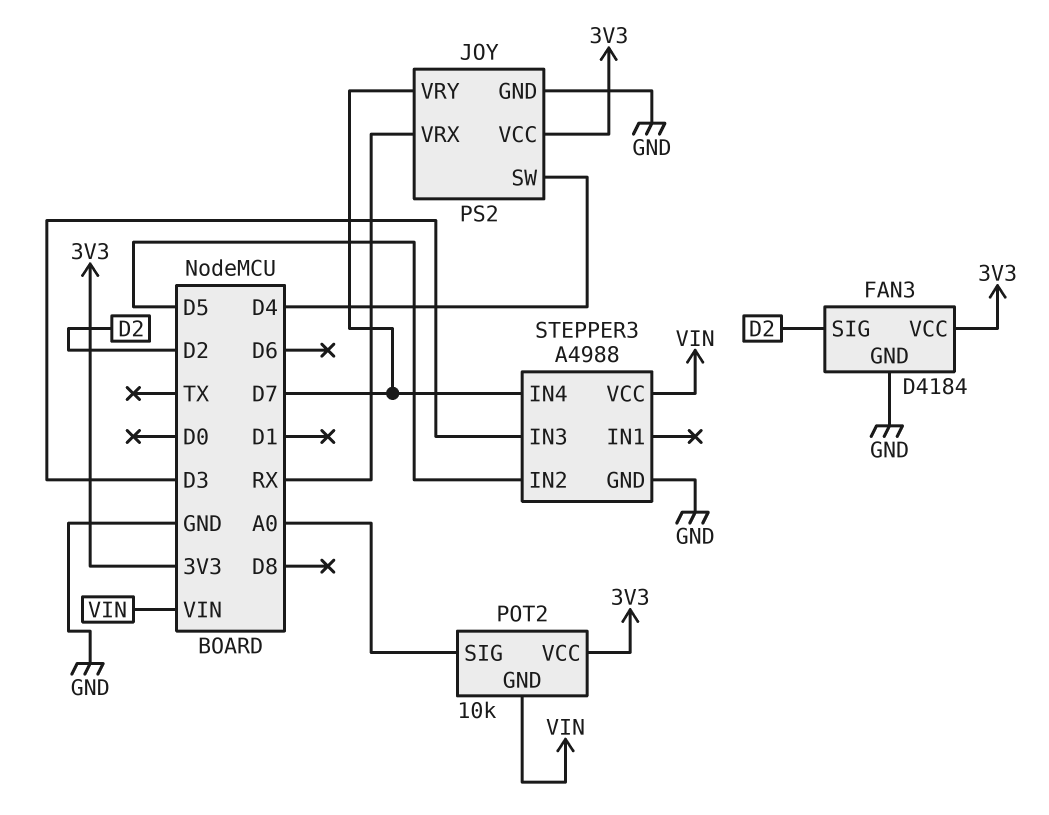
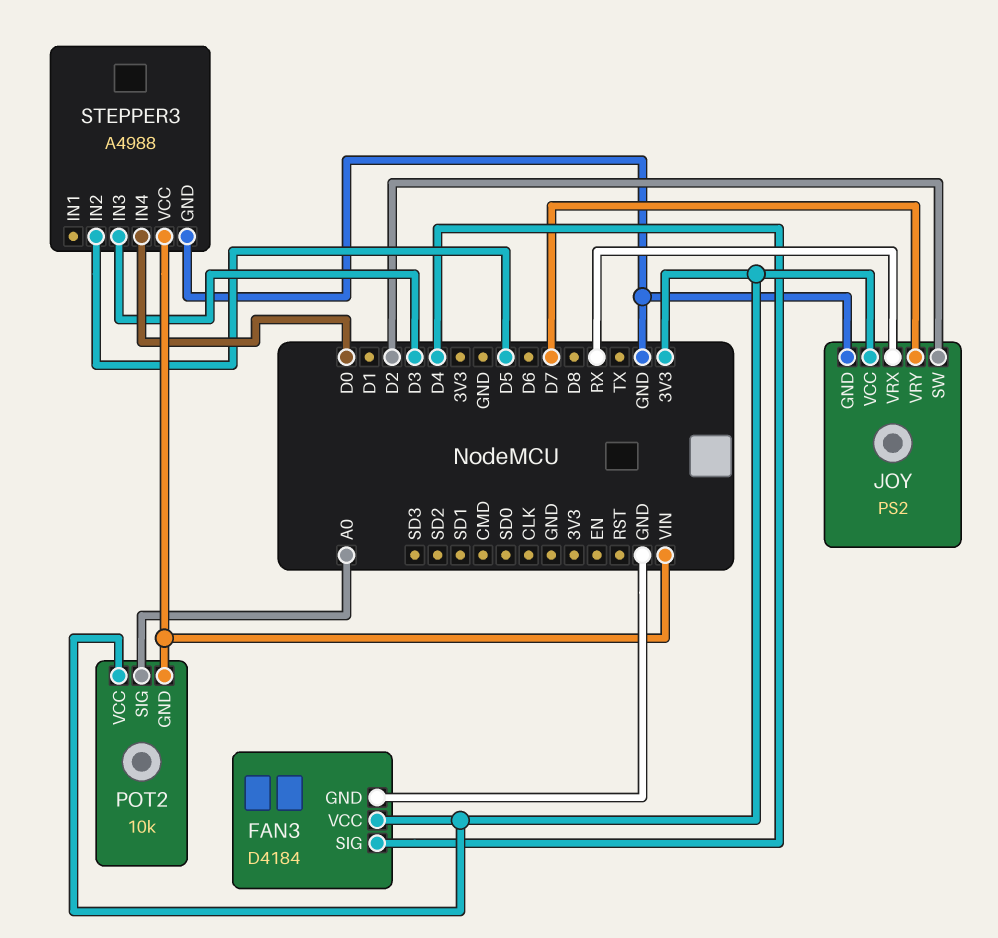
FAN3 pin SIG: D2 -> D4
JOY pin SW: D4 -> D2
STEPPER3 pin IN4: D7 -> D0

